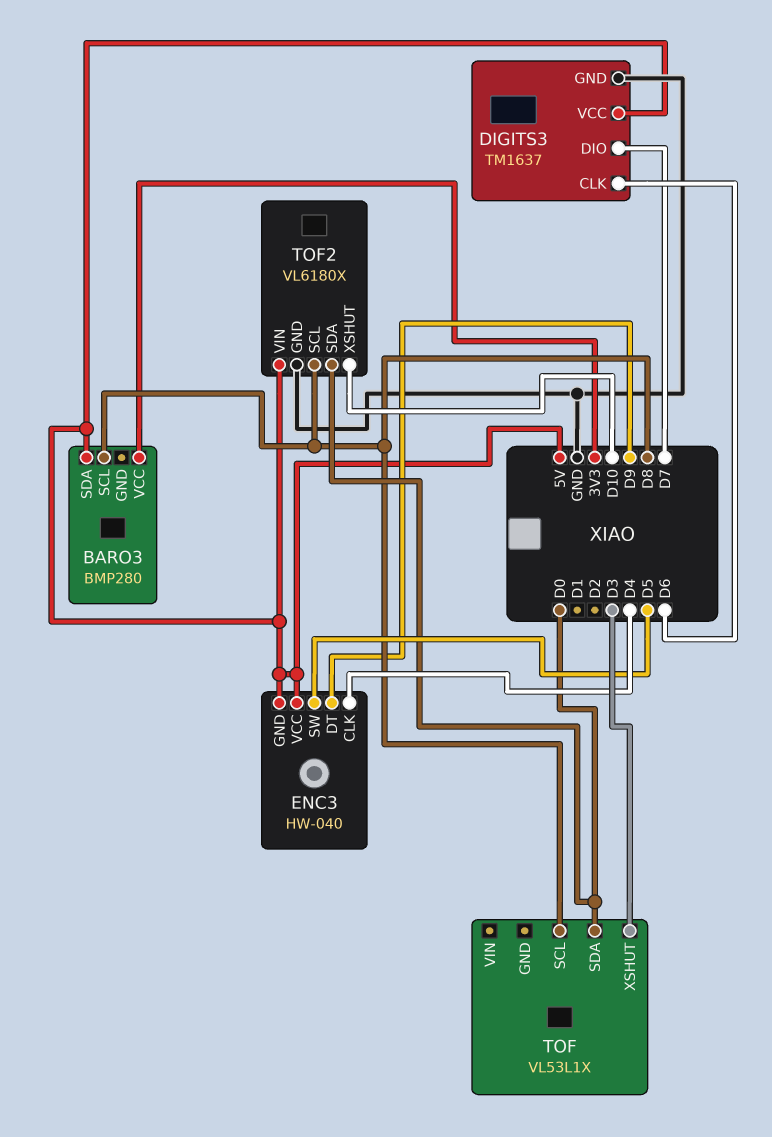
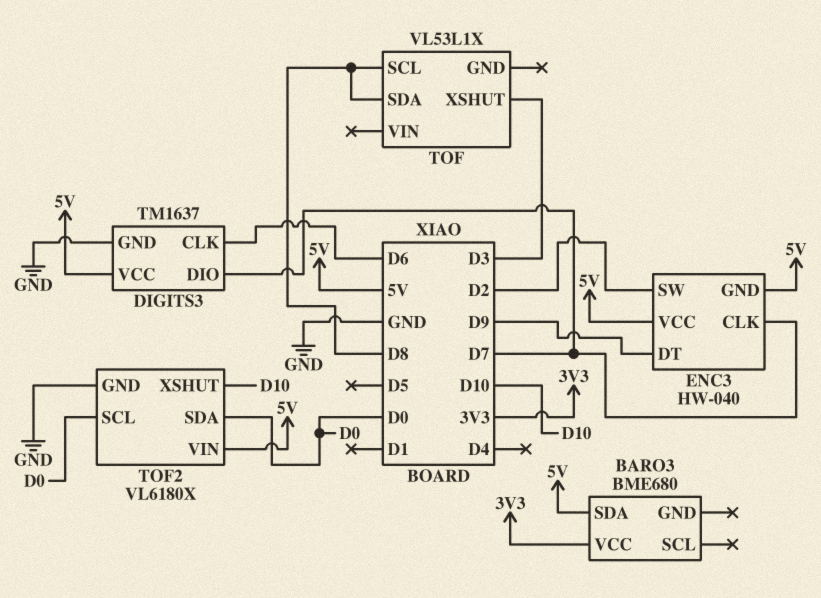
BARO3: BMP280 -> BME680
BARO3 pin SCL: D8 -> none
ENC3 pin CLK: D4 -> D7
ENC3 pin SW: D5 -> D2
TOF pin SDA: D0 -> D8
TOF2 pin SCL: D8 -> D0

